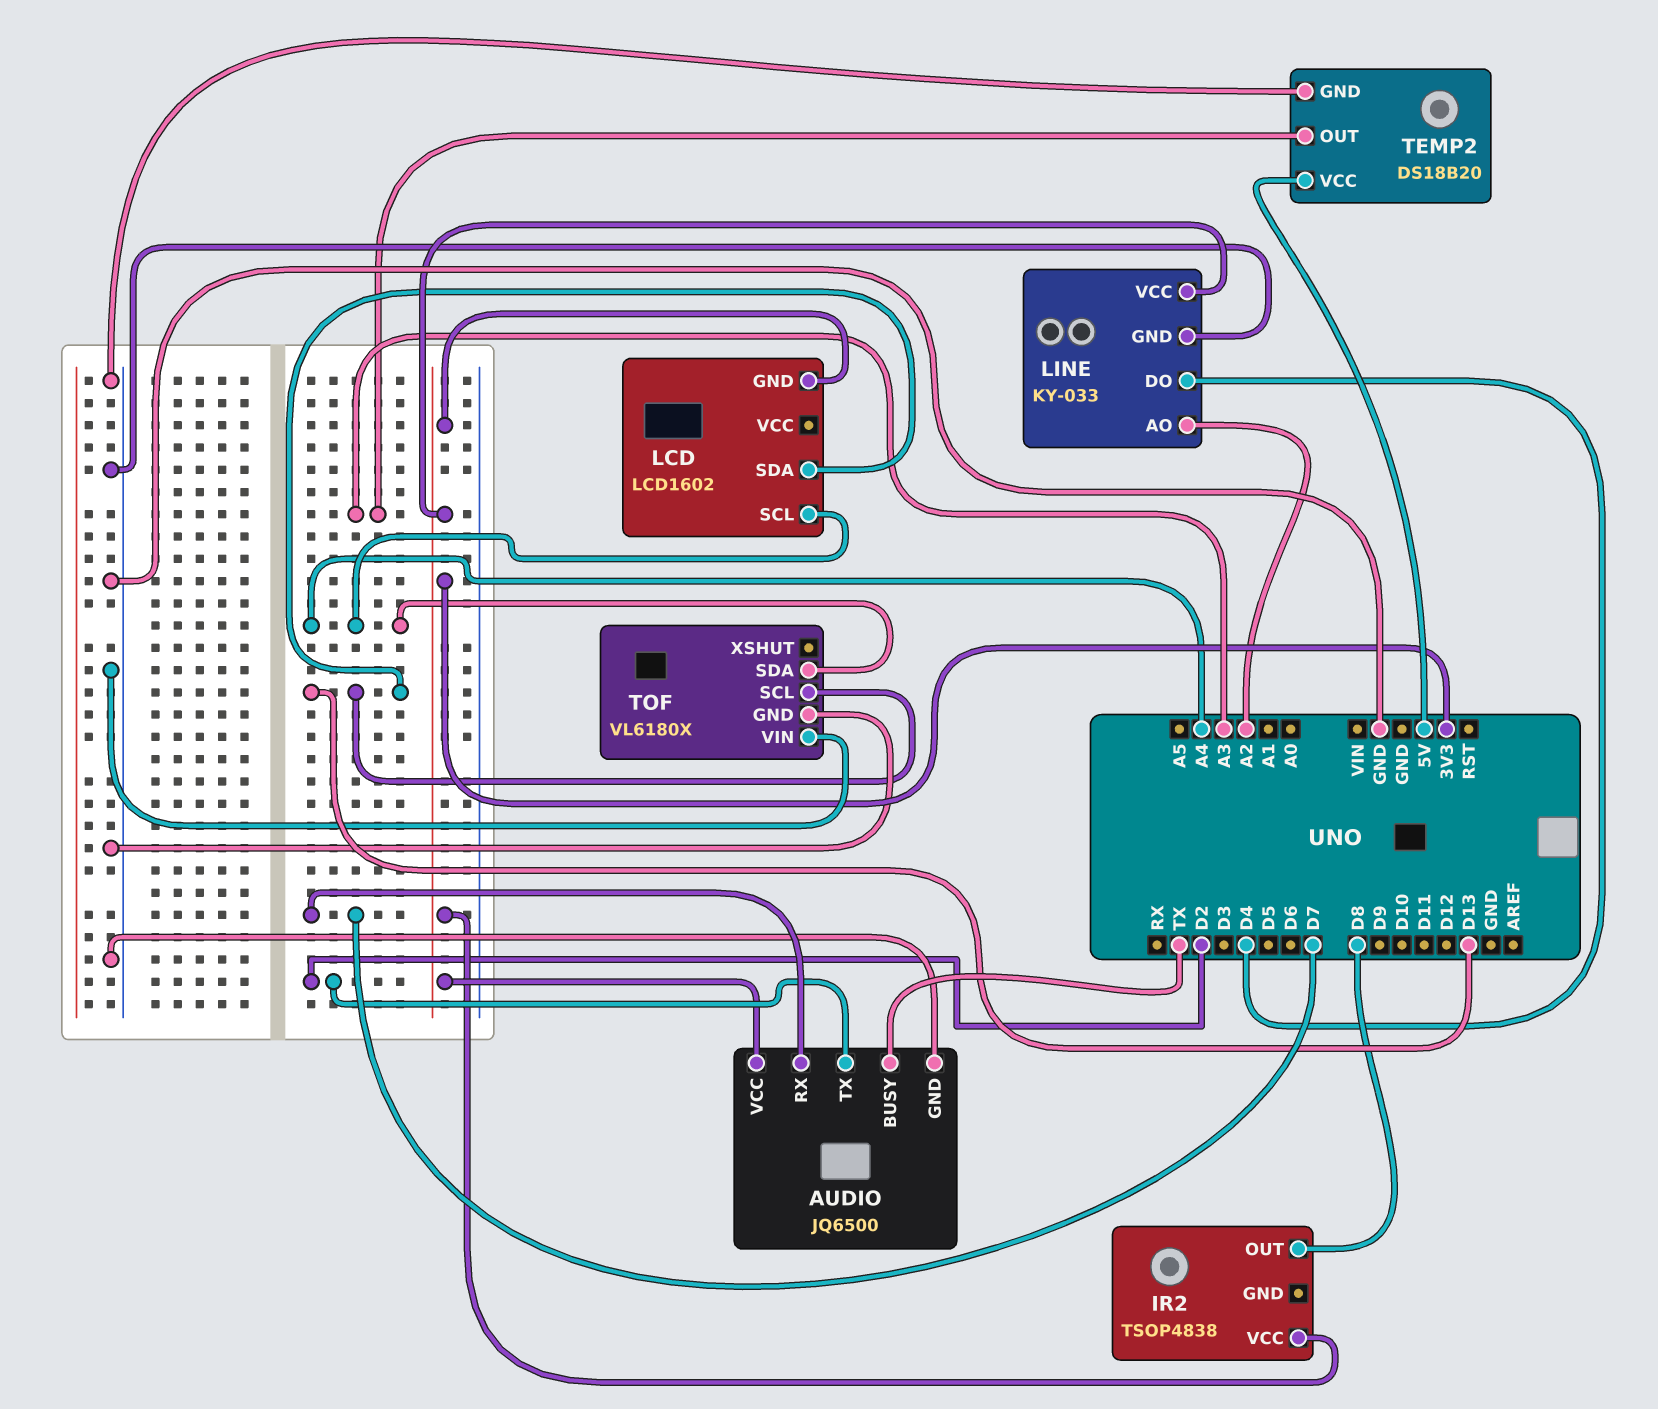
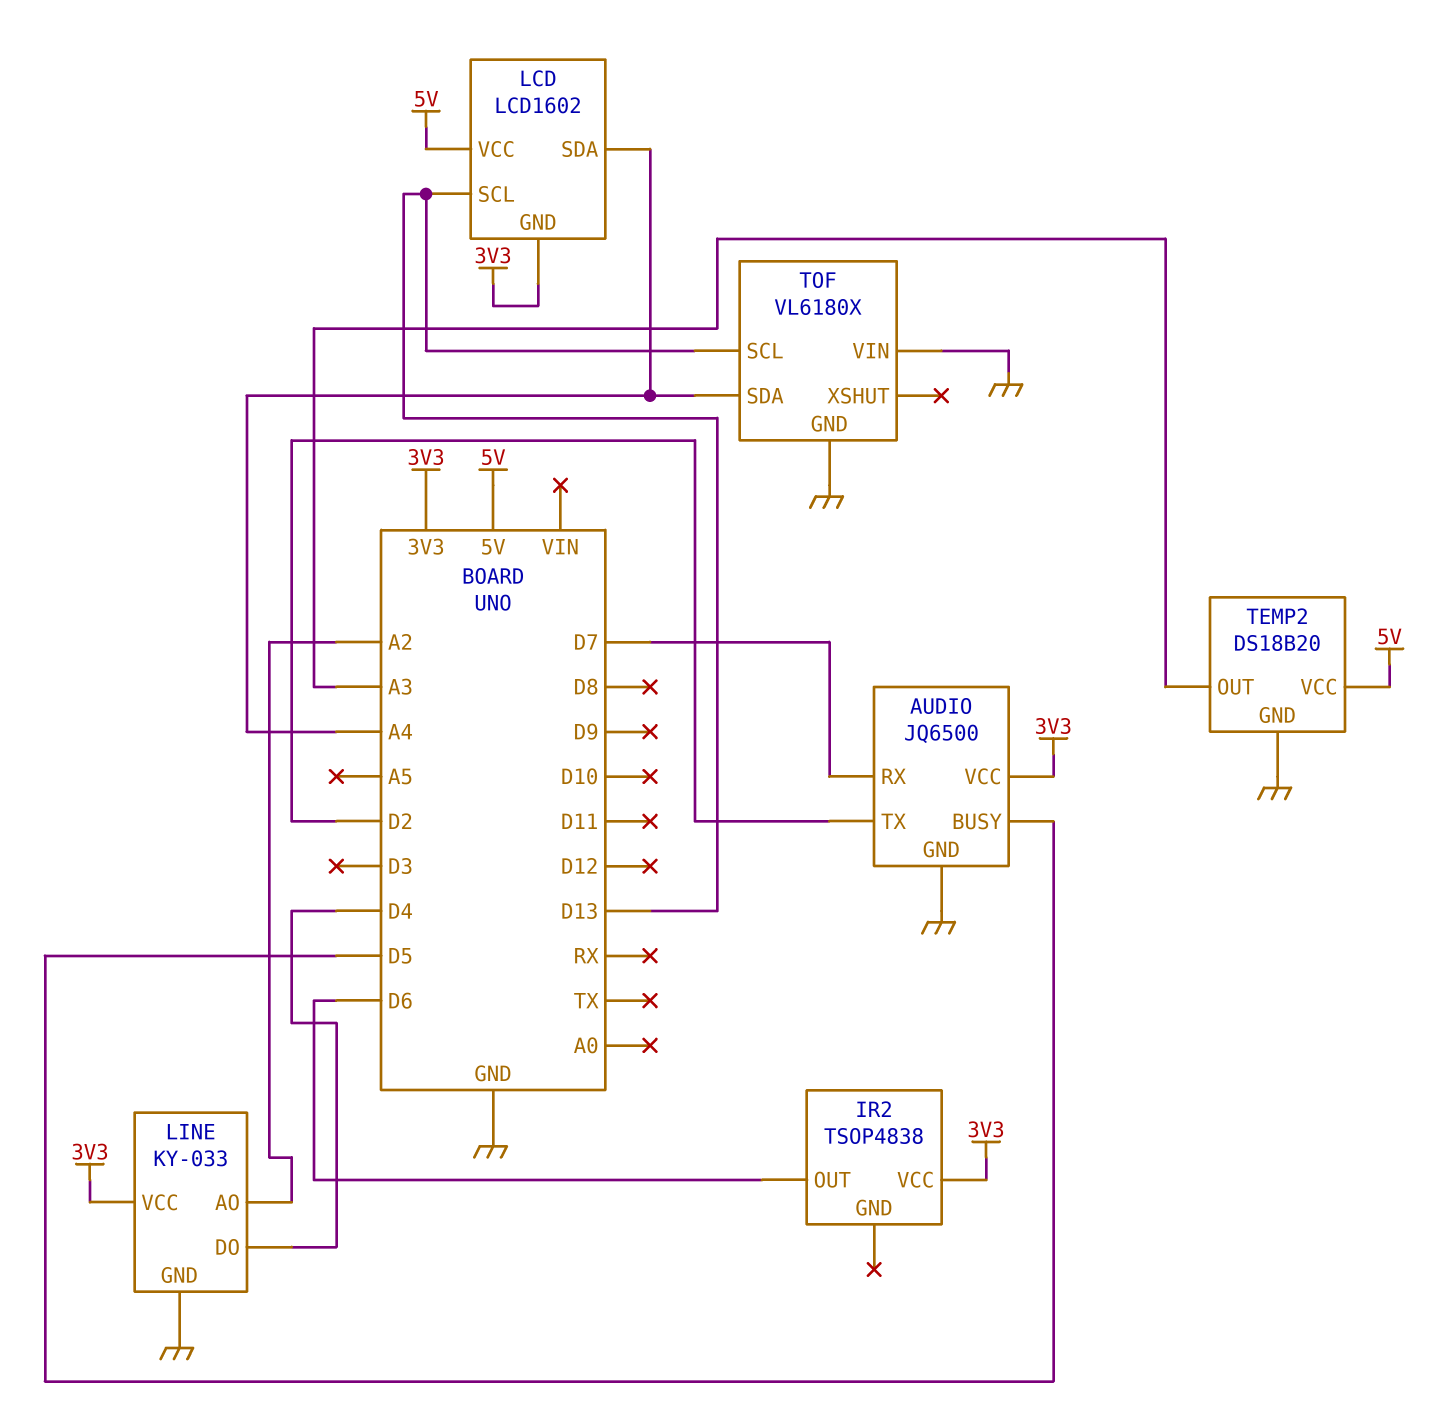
AUDIO pin BUSY: TX -> D5
IR2 pin OUT: D8 -> D6
LCD pin SCL: A4 -> D13
LCD pin SDA: D13 -> A4
LCD pin VCC: none -> 5V

